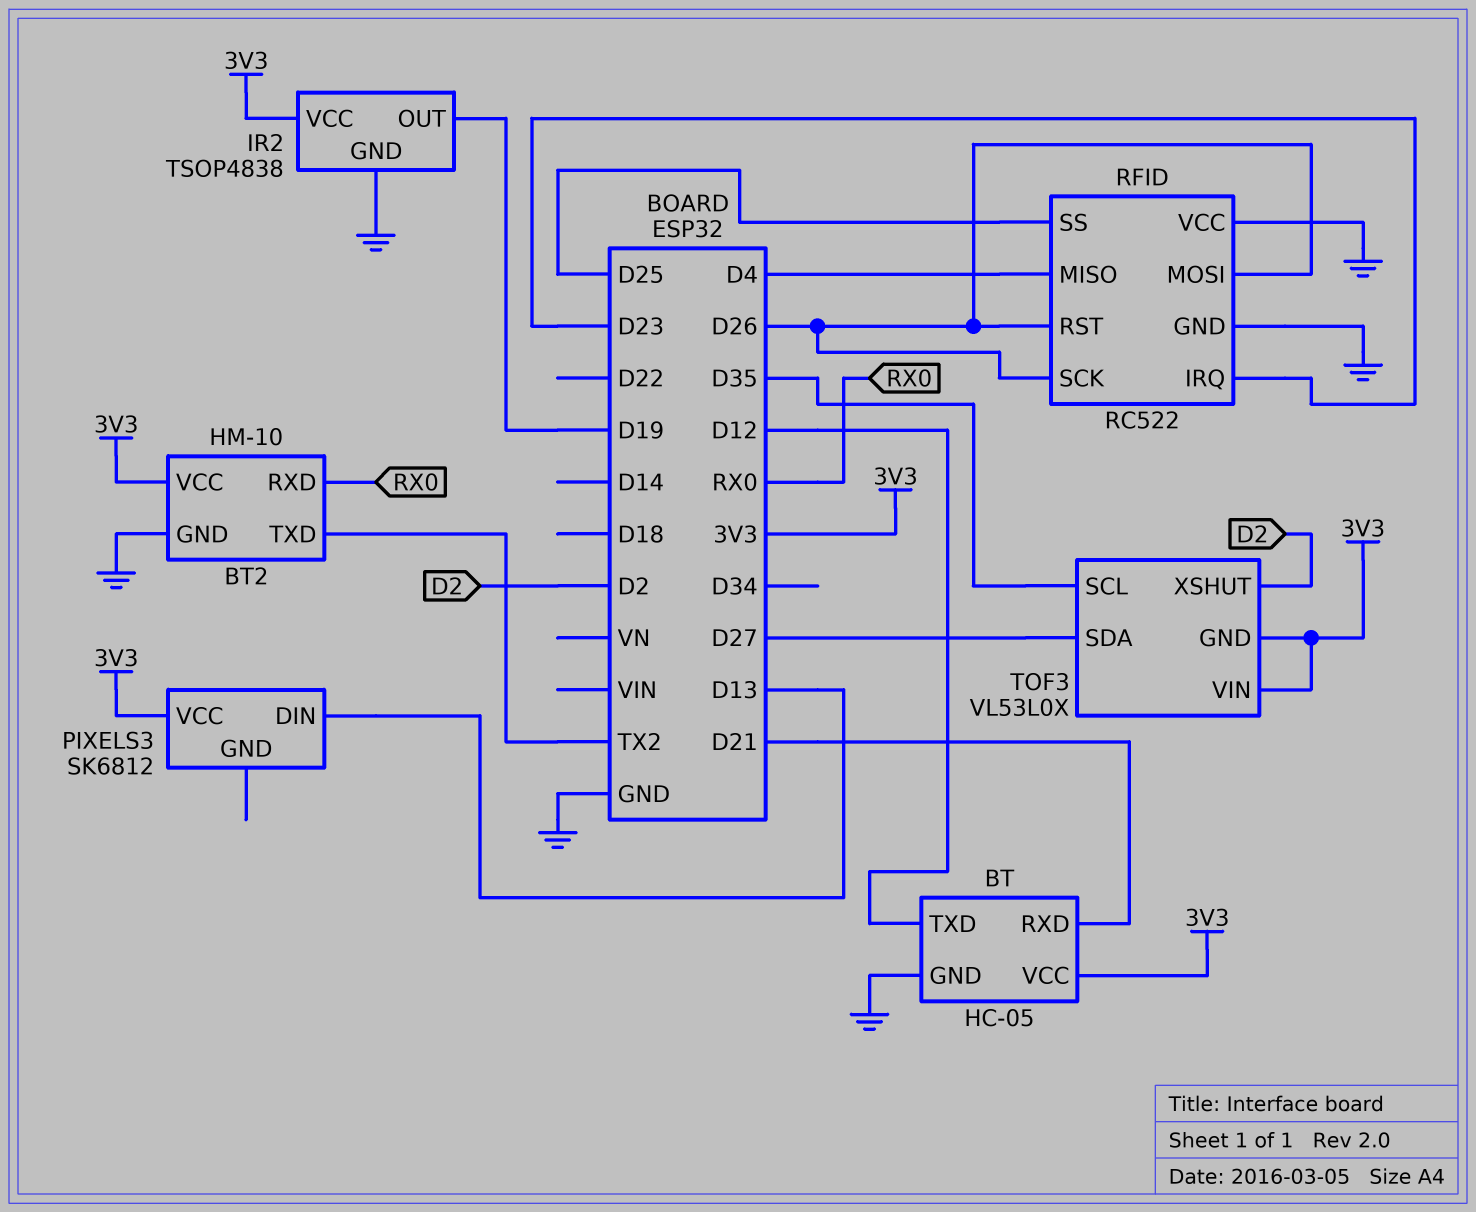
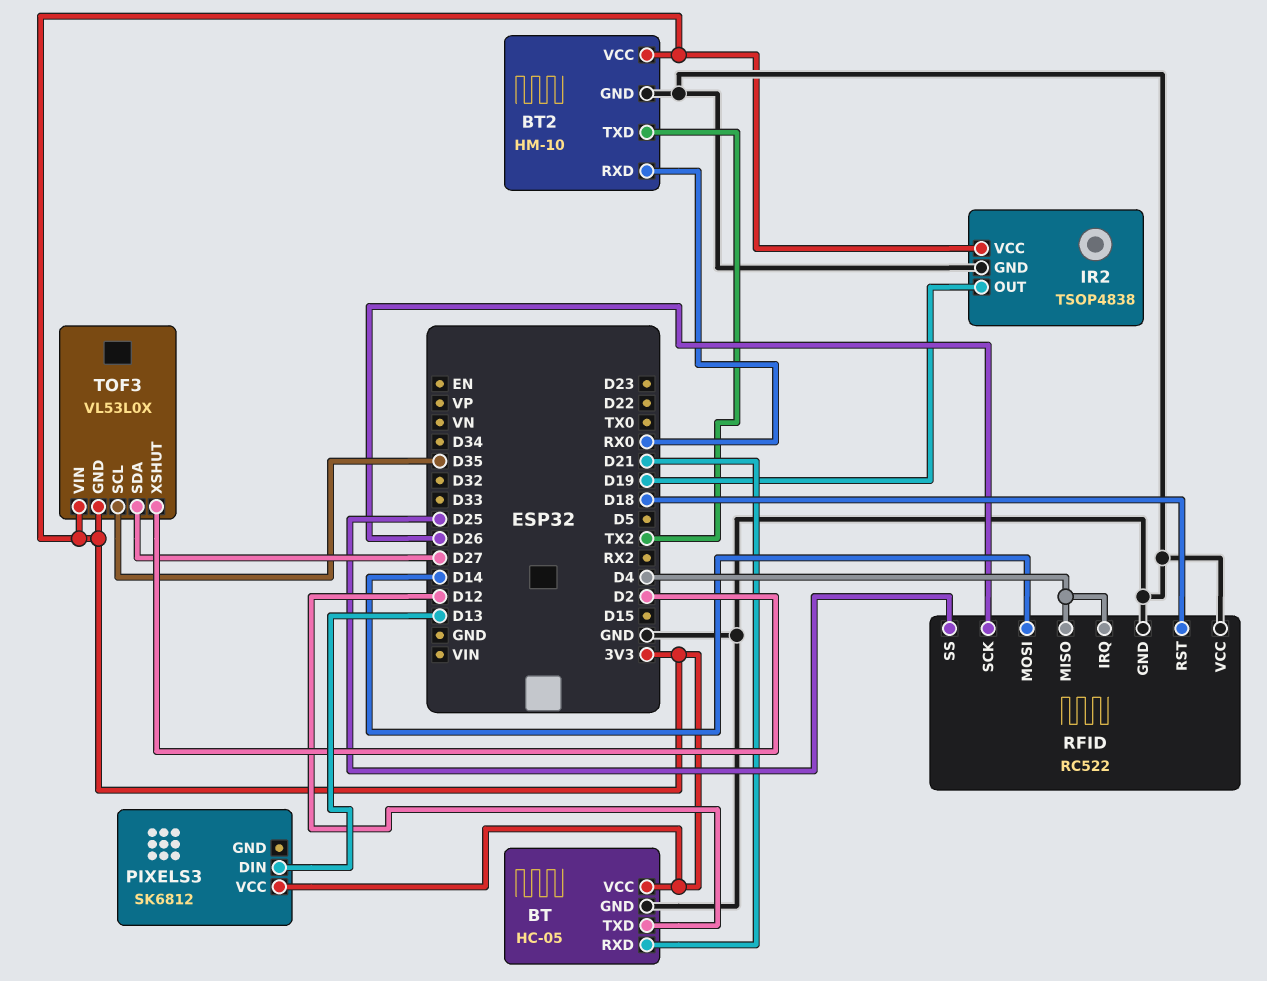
RFID pin IRQ: D23 -> D4
RFID pin MOSI: D26 -> D14
RFID pin RST: D26 -> D18

